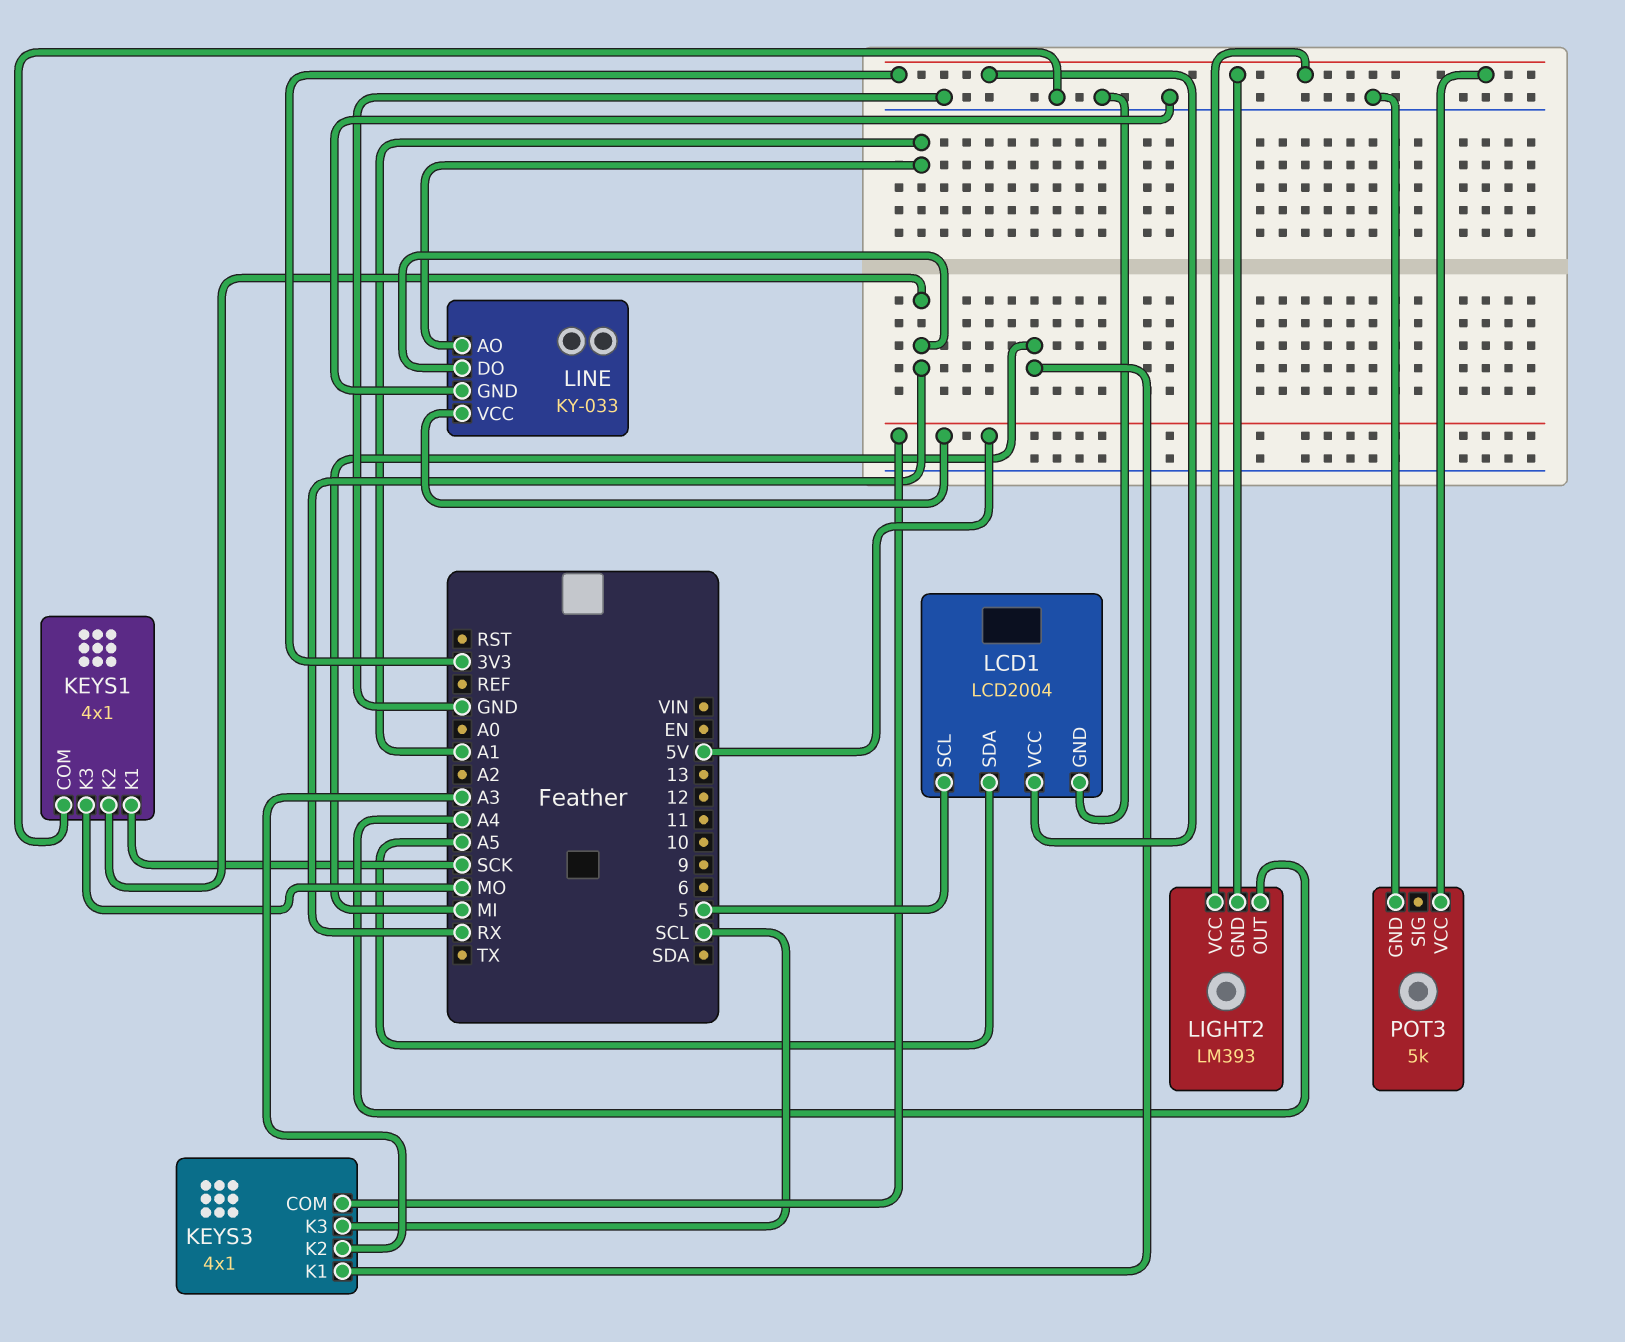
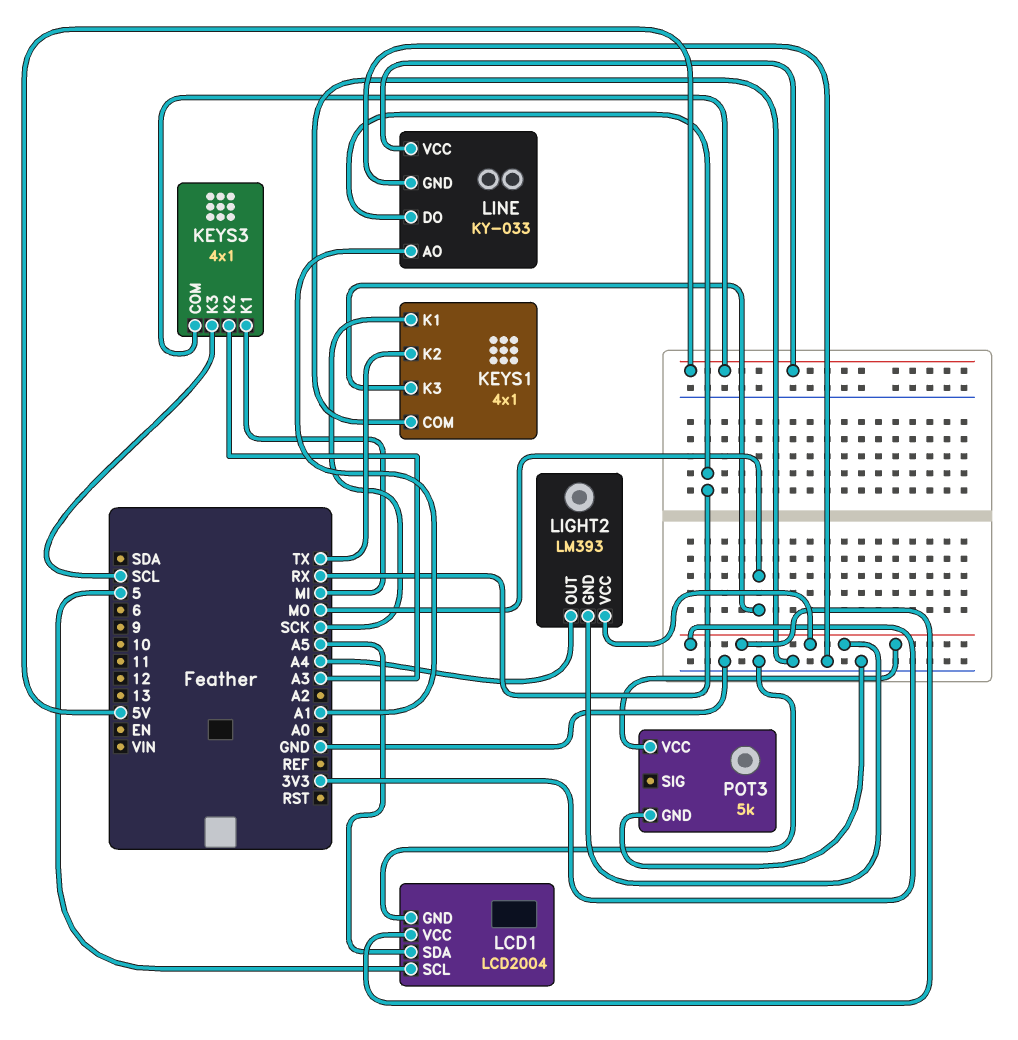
KEYS1 pin K2: RX -> TX

